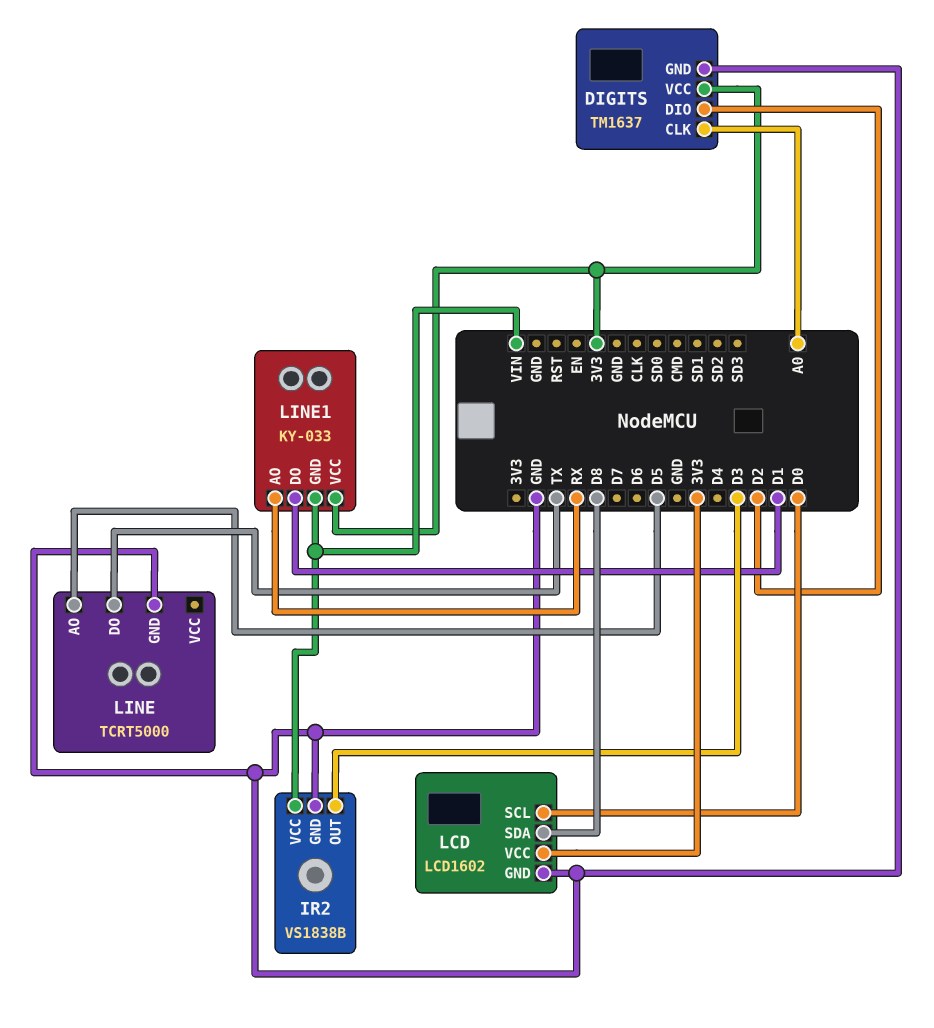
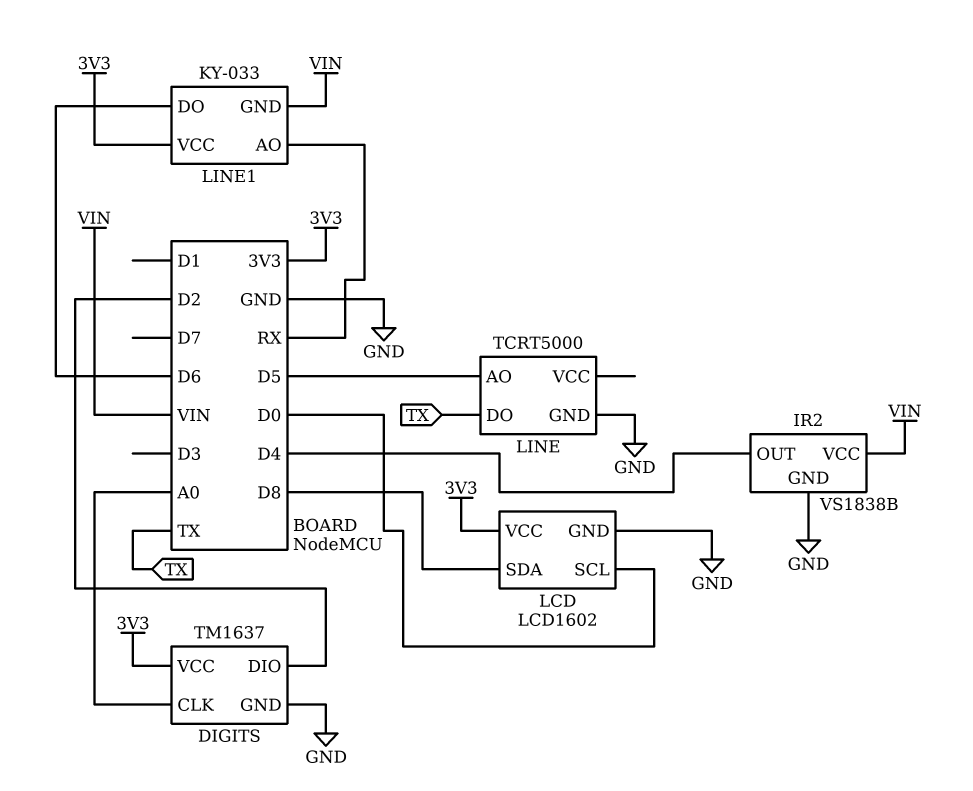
IR2 pin OUT: D3 -> D4
LINE1 pin DO: D1 -> D6

